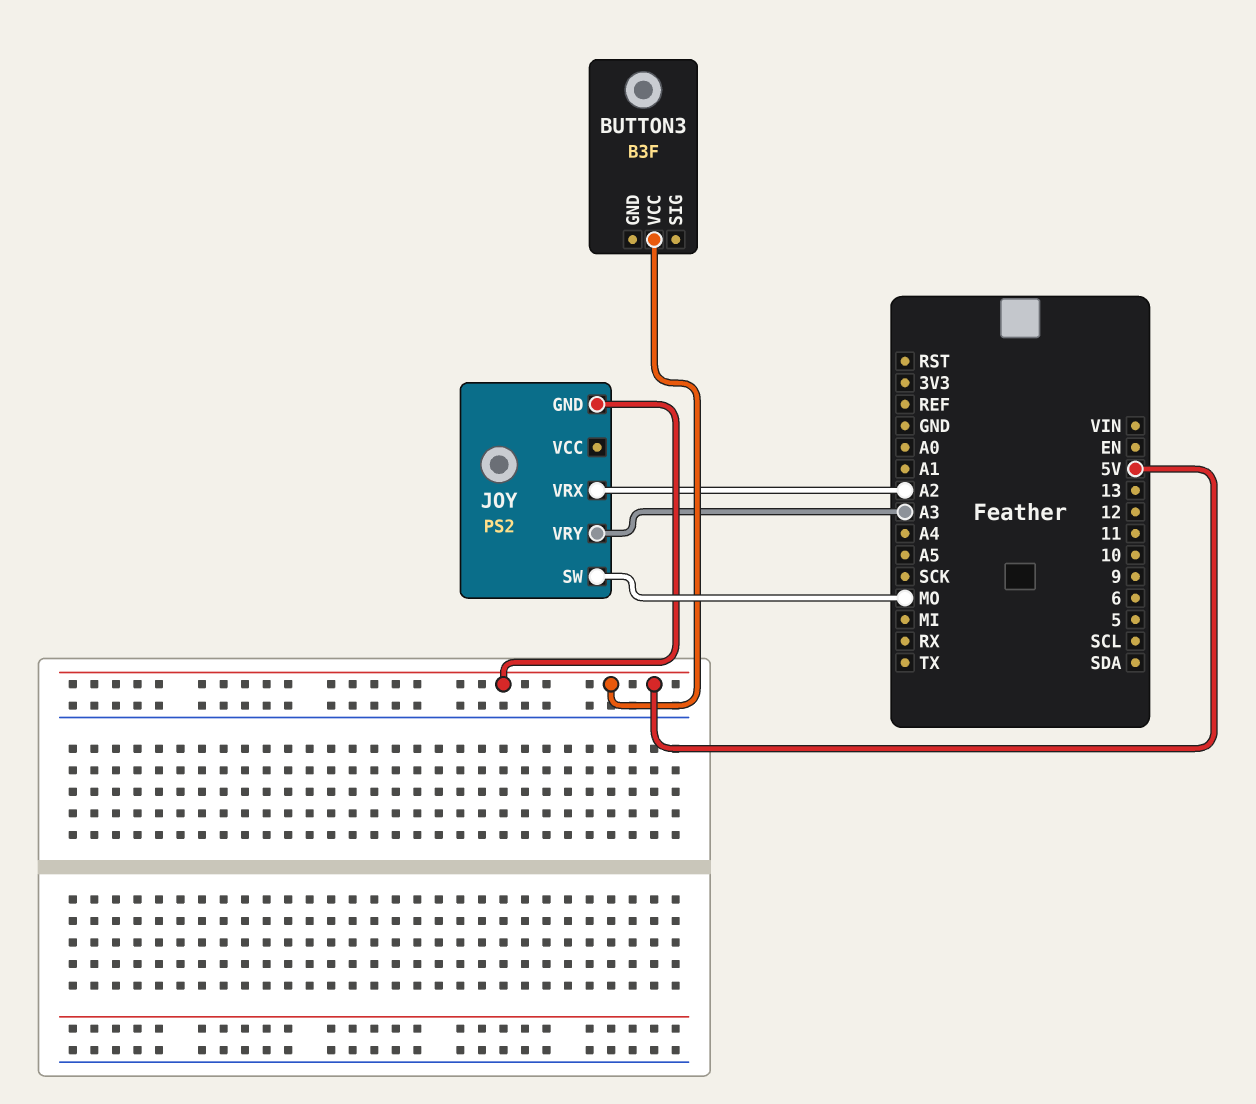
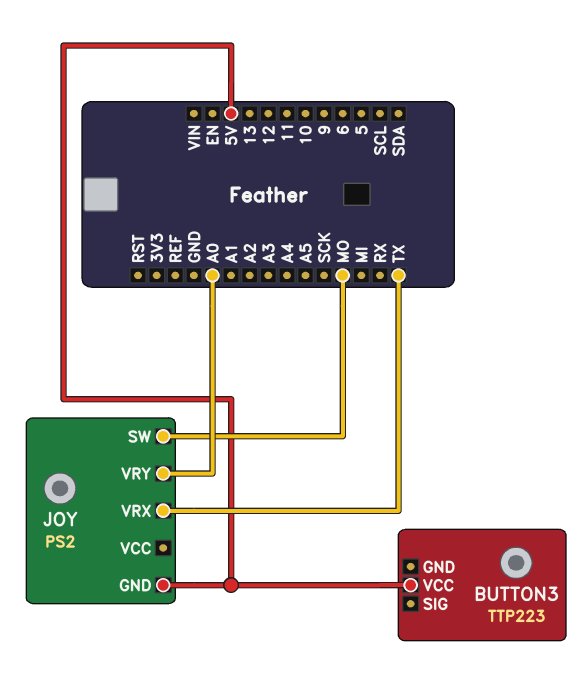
BUTTON3: B3F -> TTP223
JOY pin VRX: A2 -> TX
JOY pin VRY: A3 -> A0

